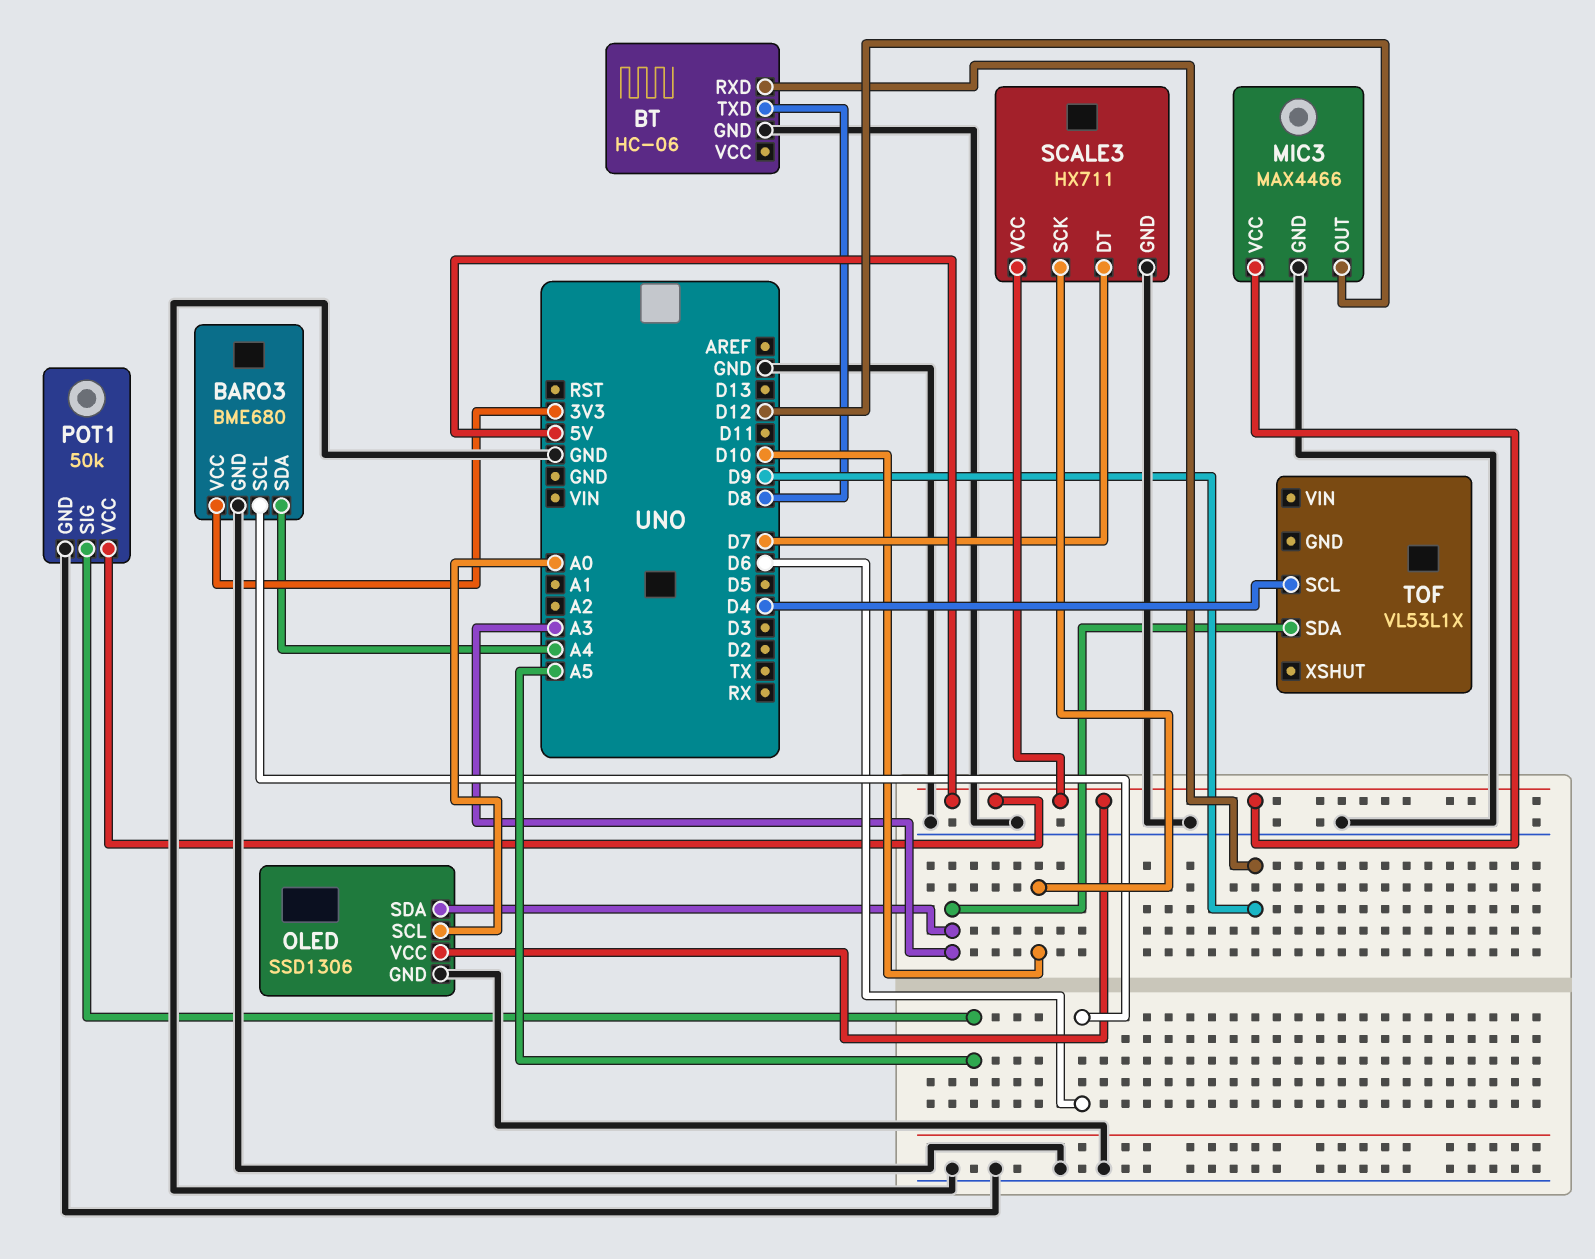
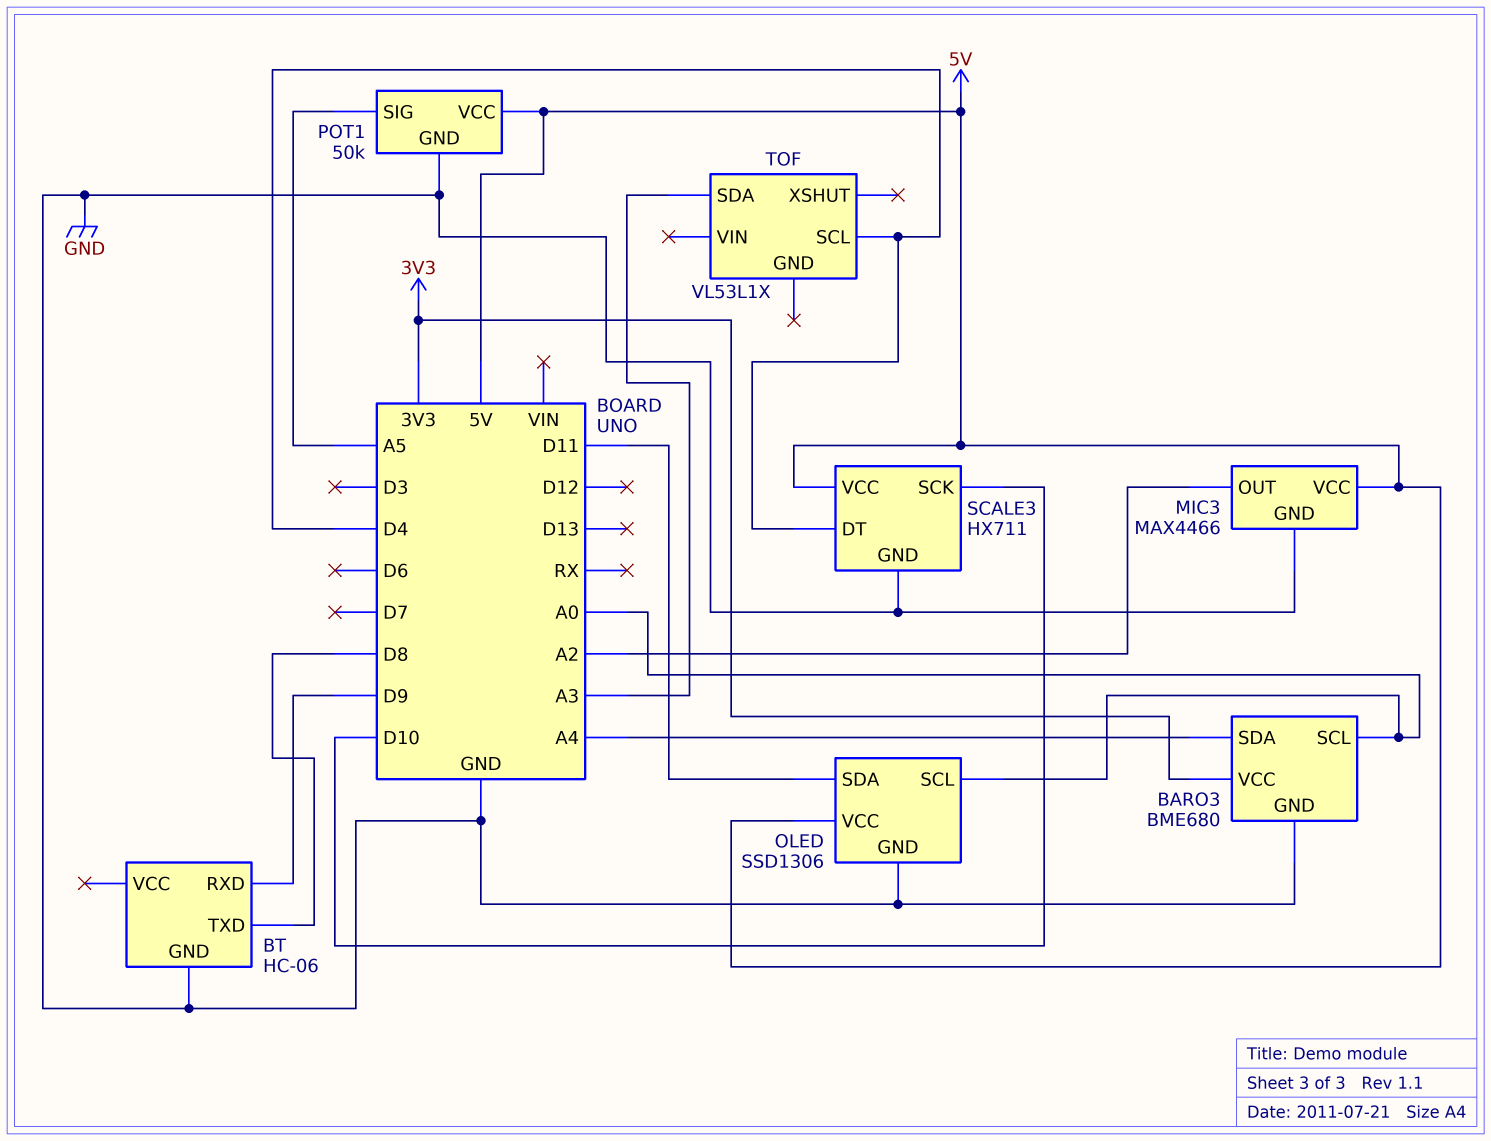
BARO3 pin SCL: D6 -> A0
MIC3 pin OUT: D12 -> A2
OLED pin SDA: A3 -> D11
SCALE3 pin DT: D7 -> D4

